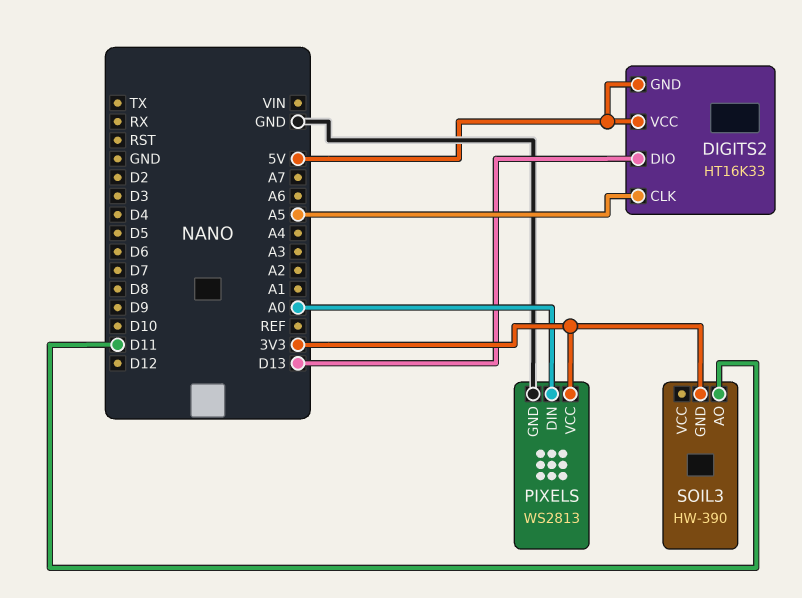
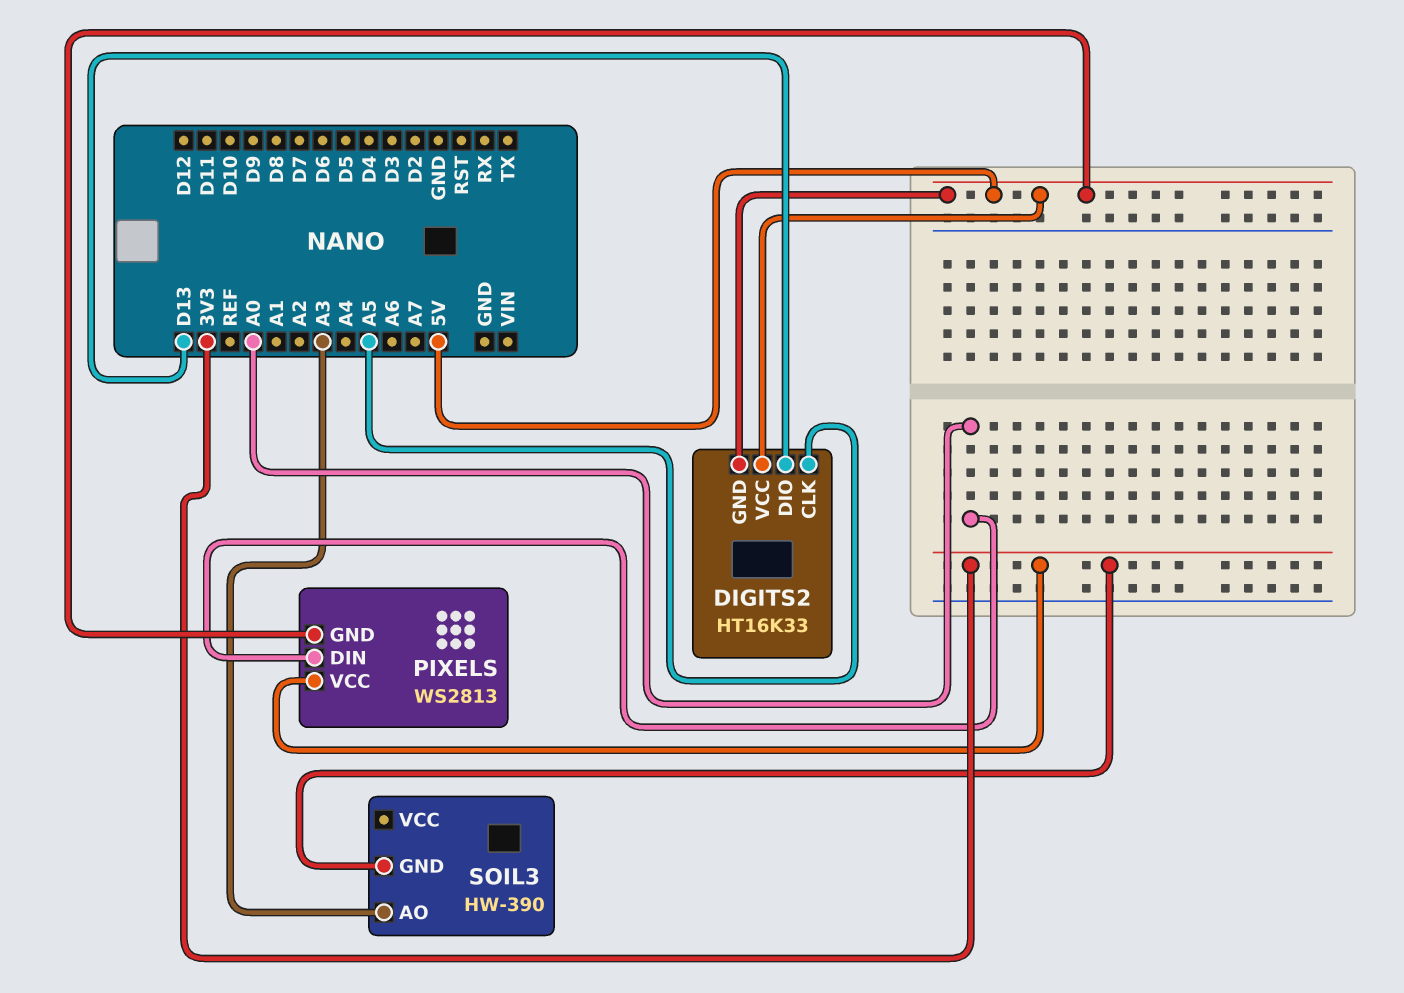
PIXELS pin GND: GND -> 5V
SOIL3 pin AO: D11 -> A3

